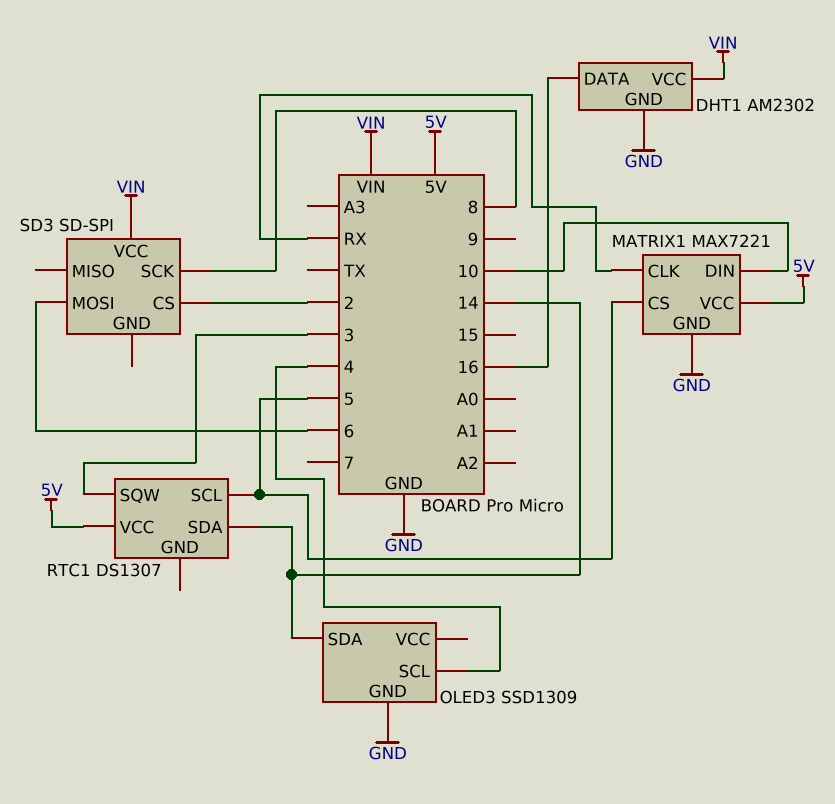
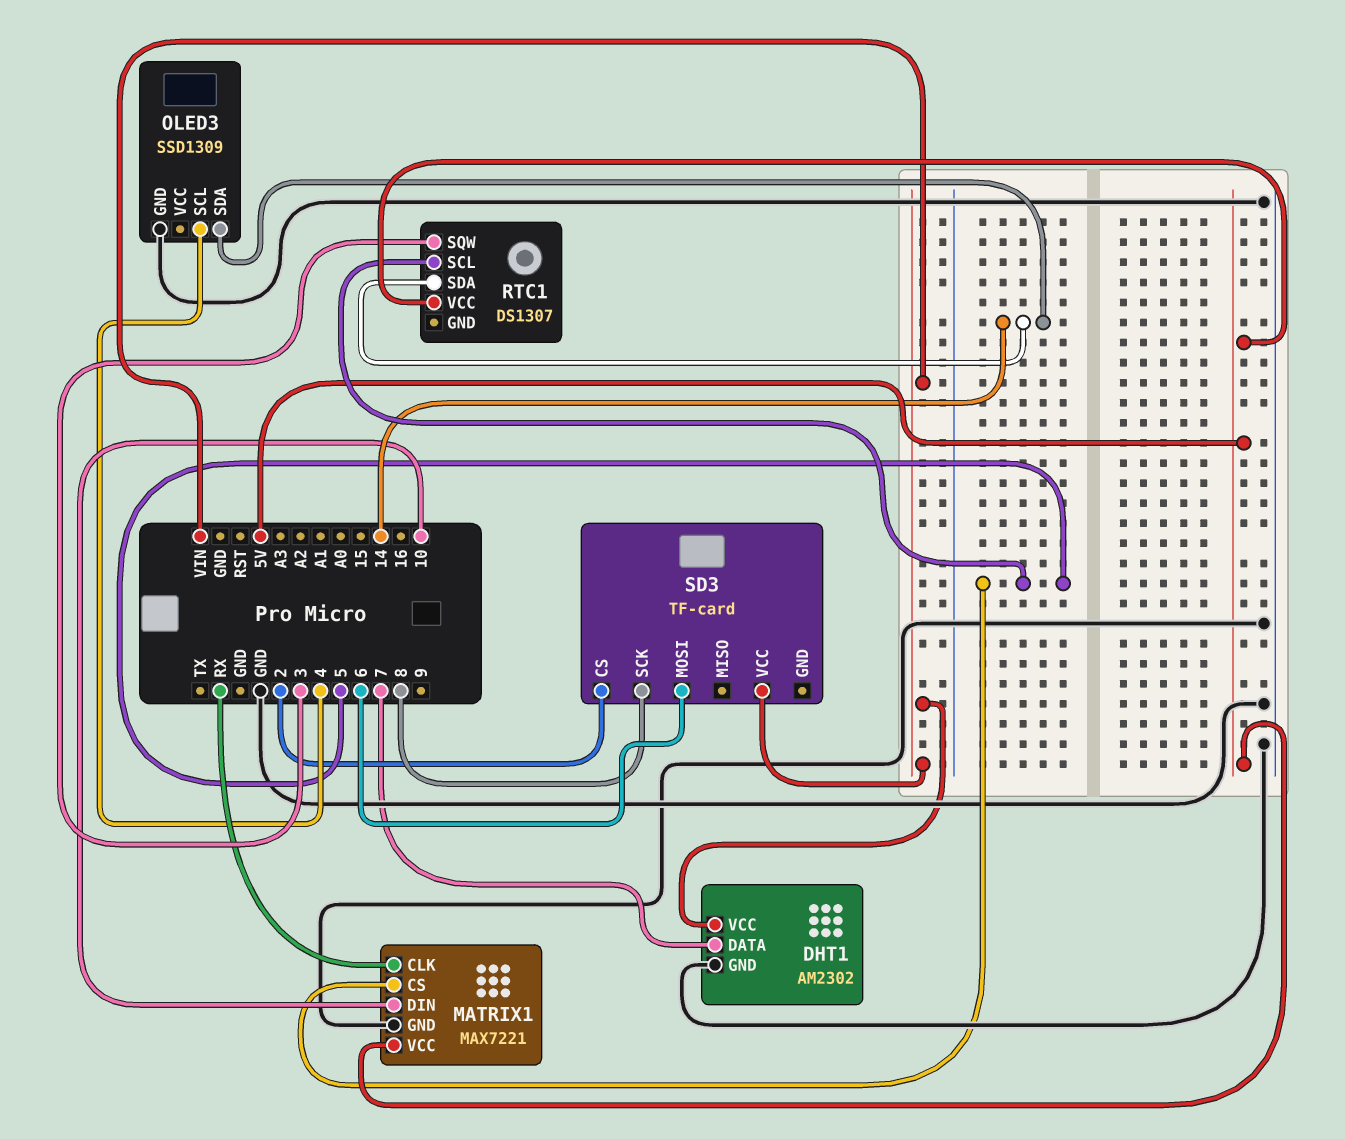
DHT1 pin DATA: 16 -> 7
SD3: SD-SPI -> TF-card

